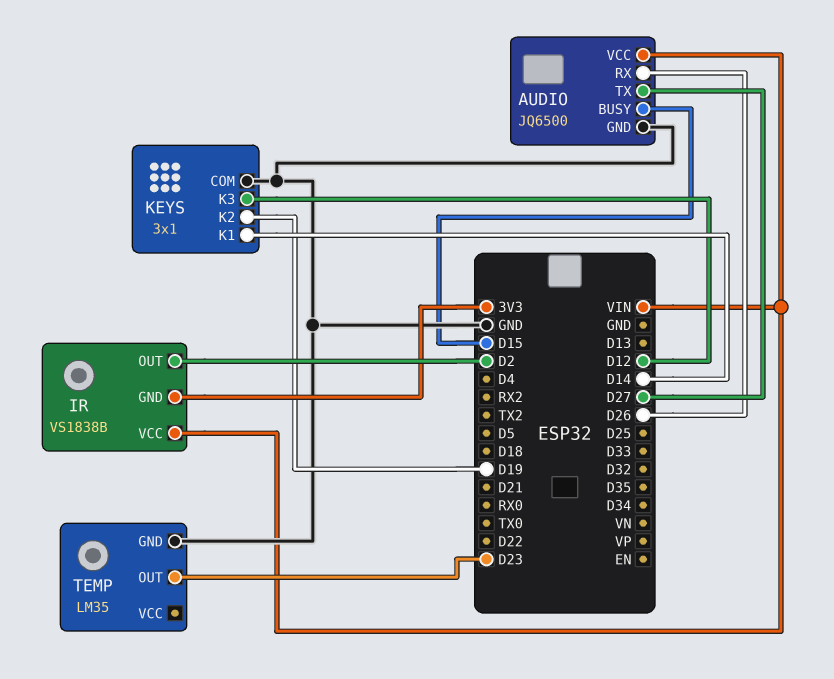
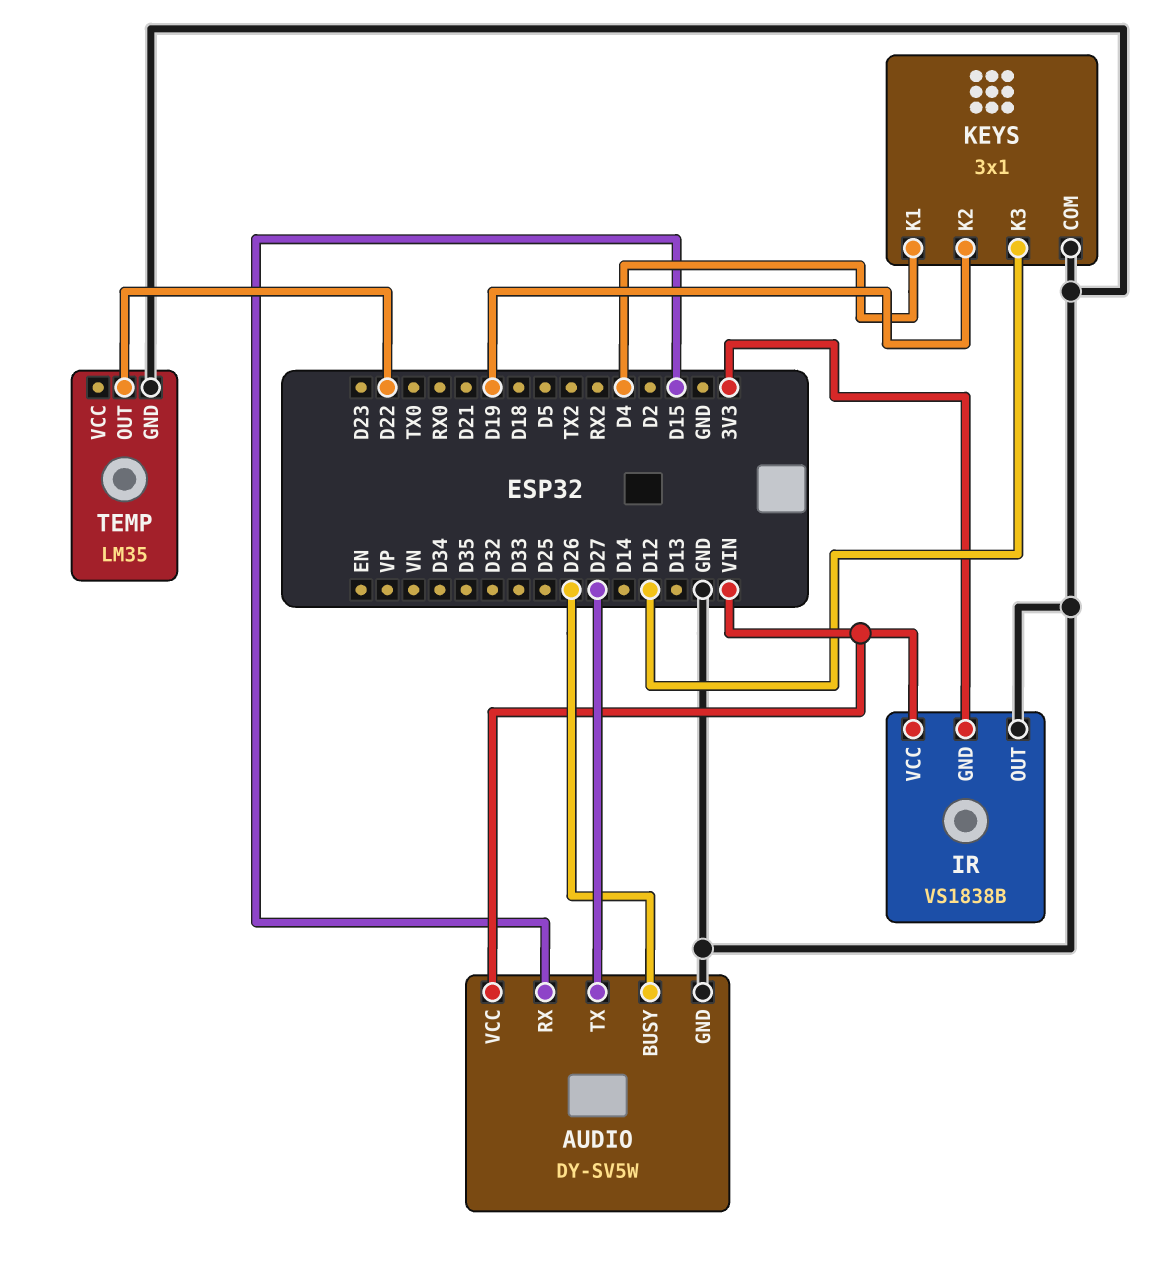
AUDIO: JQ6500 -> DY-SV5W
AUDIO pin BUSY: D15 -> D26
AUDIO pin RX: D26 -> D15
IR pin OUT: D2 -> GND
KEYS pin K1: D14 -> D4
TEMP pin OUT: D23 -> D22

